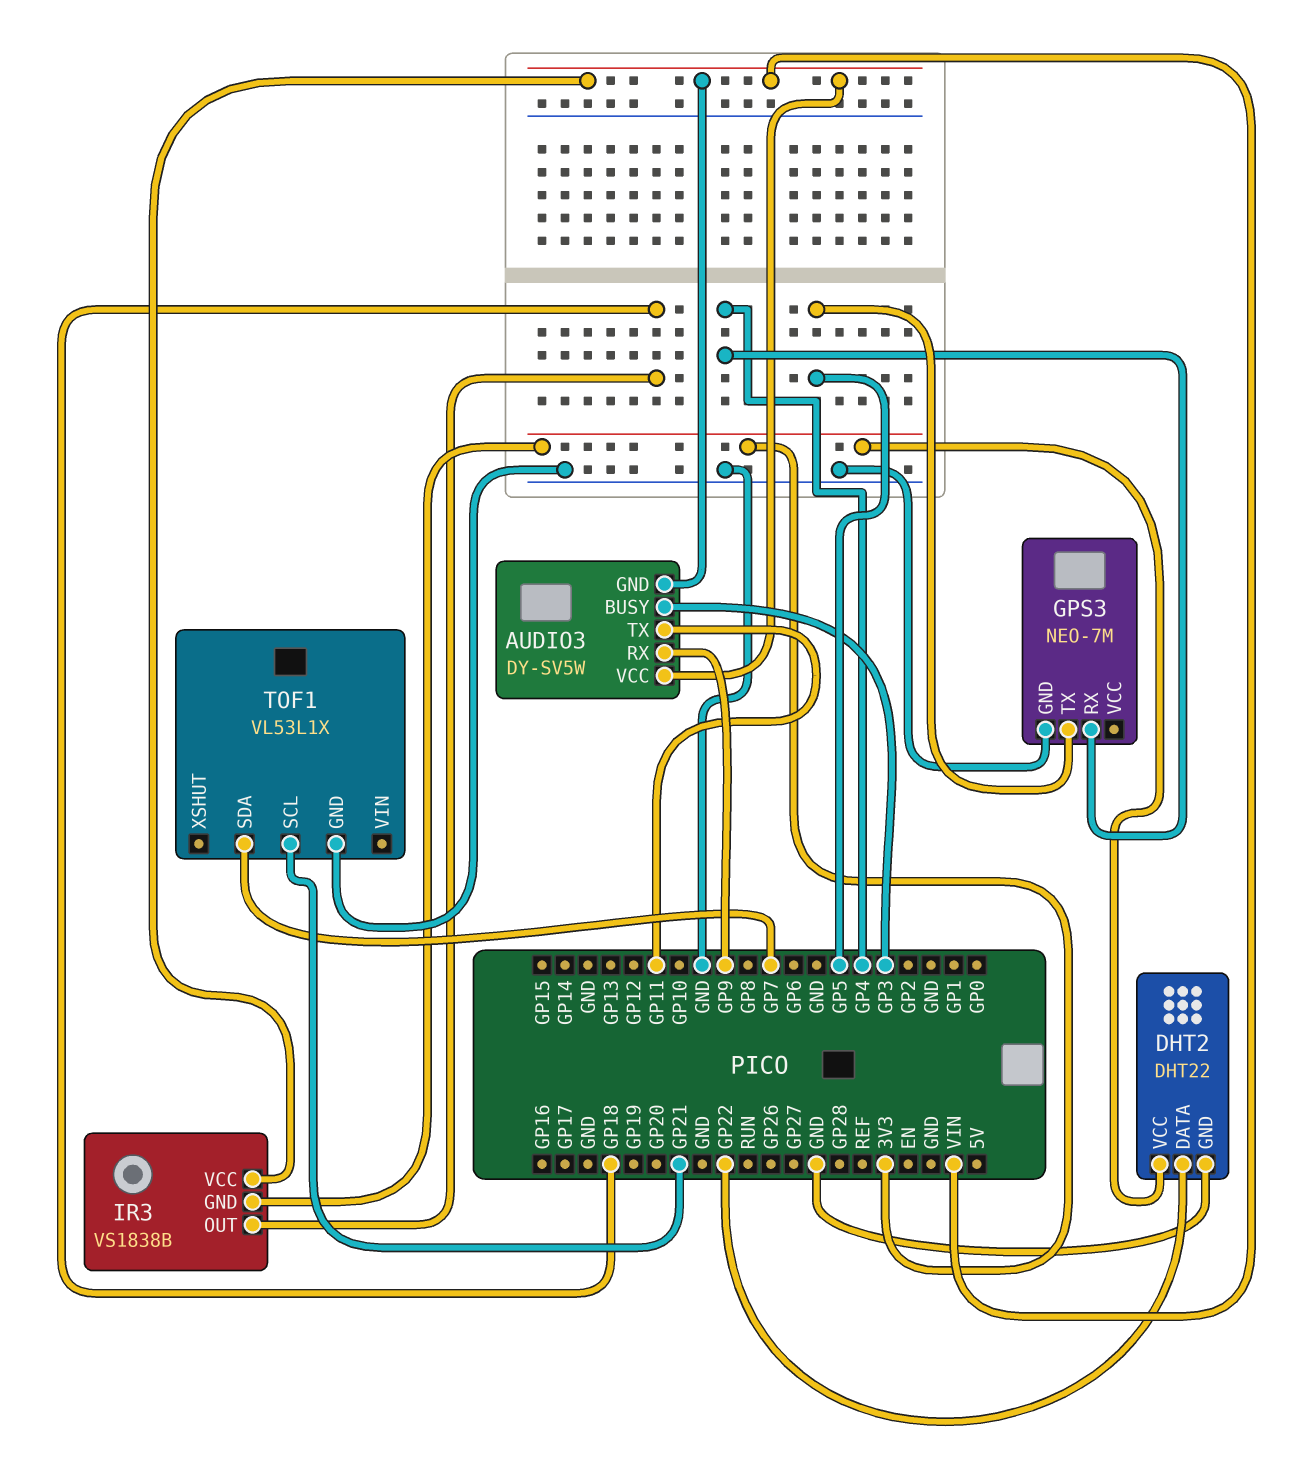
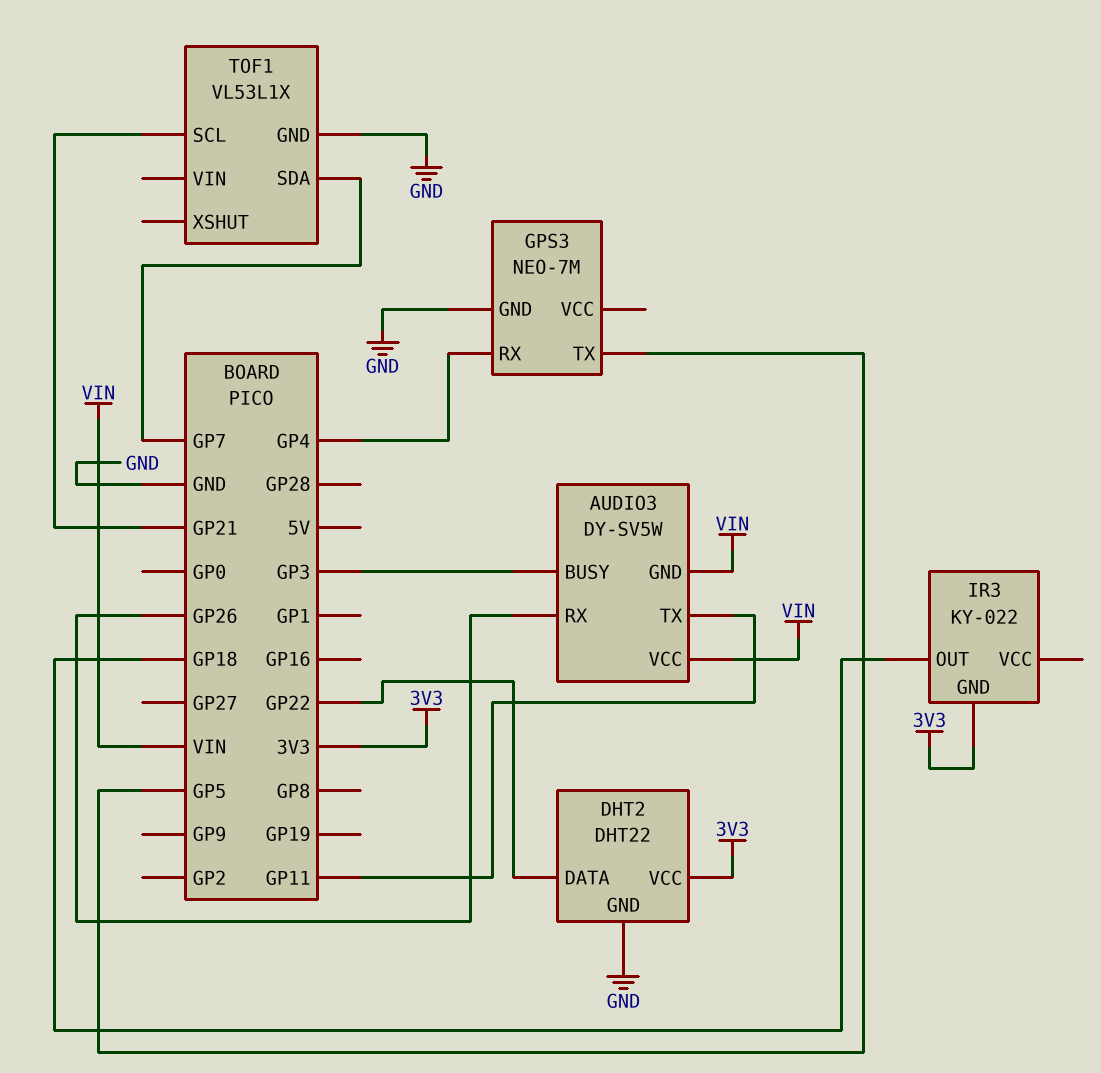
AUDIO3 pin RX: GP9 -> GP26
IR3: VS1838B -> KY-022
IR3 pin VCC: VIN -> none

